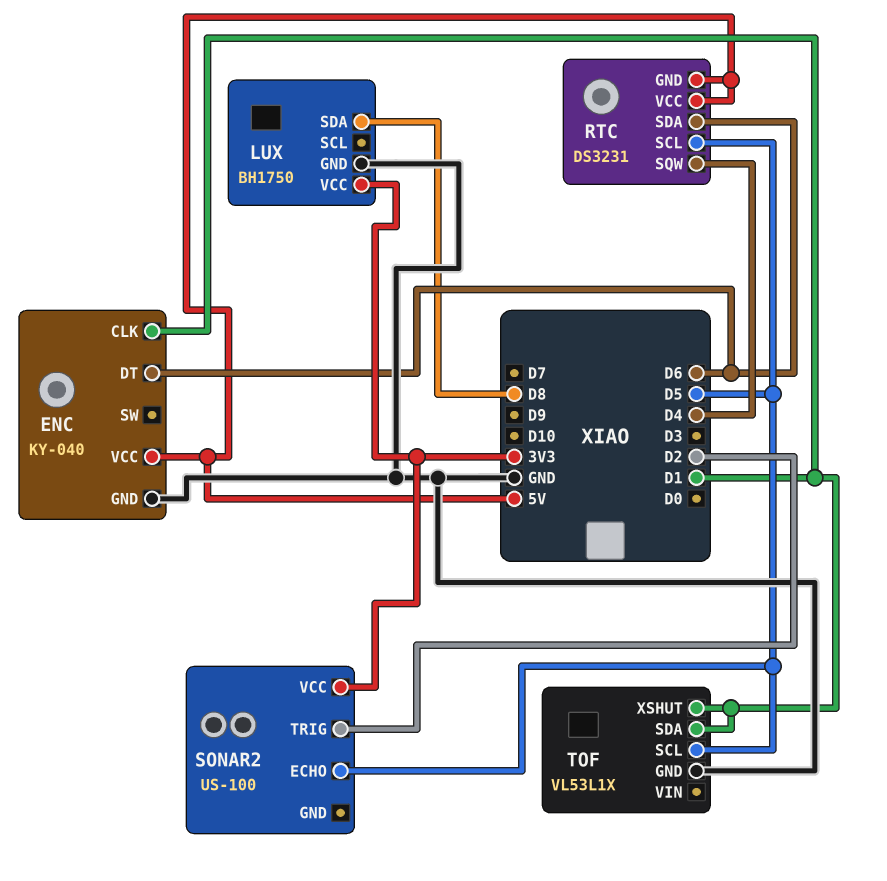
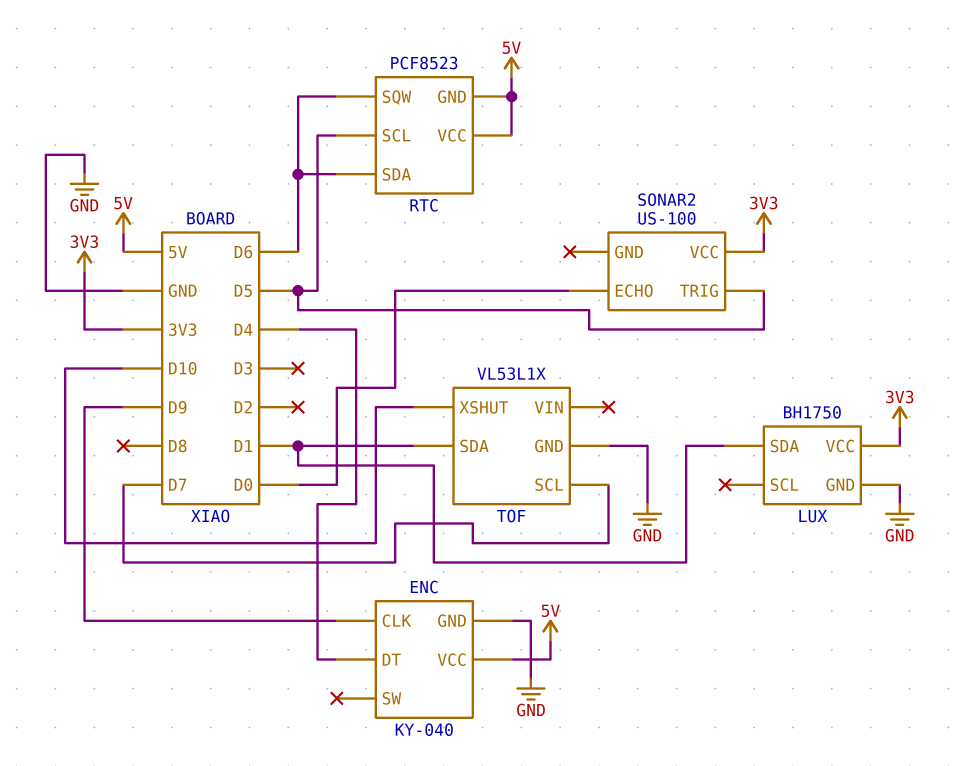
ENC pin CLK: D1 -> D9
ENC pin DT: D6 -> D4
LUX pin SDA: D8 -> D1
RTC: DS3231 -> PCF8523
RTC pin SQW: D4 -> D6
SONAR2 pin ECHO: D5 -> D0
SONAR2 pin TRIG: D2 -> D5
TOF pin SCL: D5 -> D7
TOF pin XSHUT: D1 -> D10

